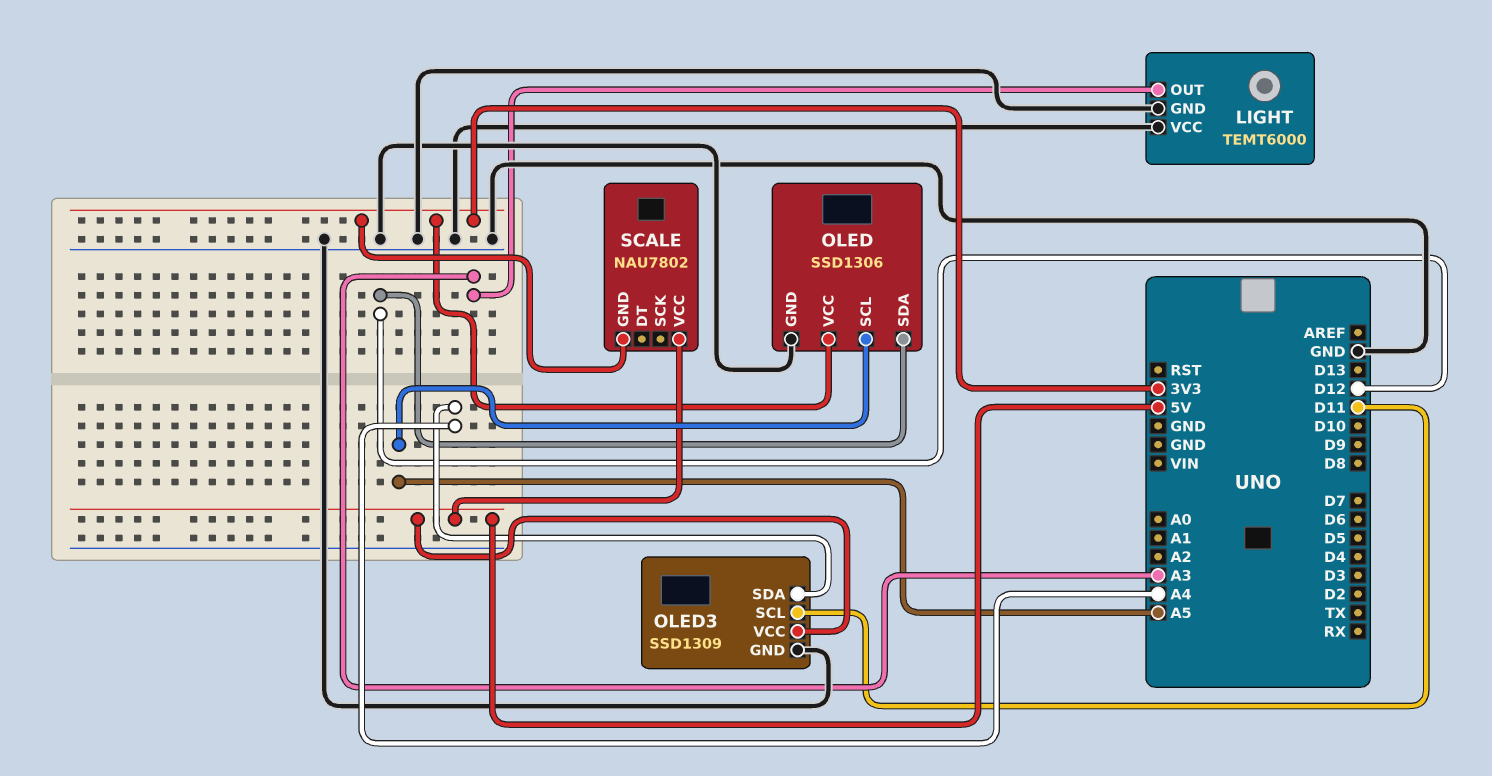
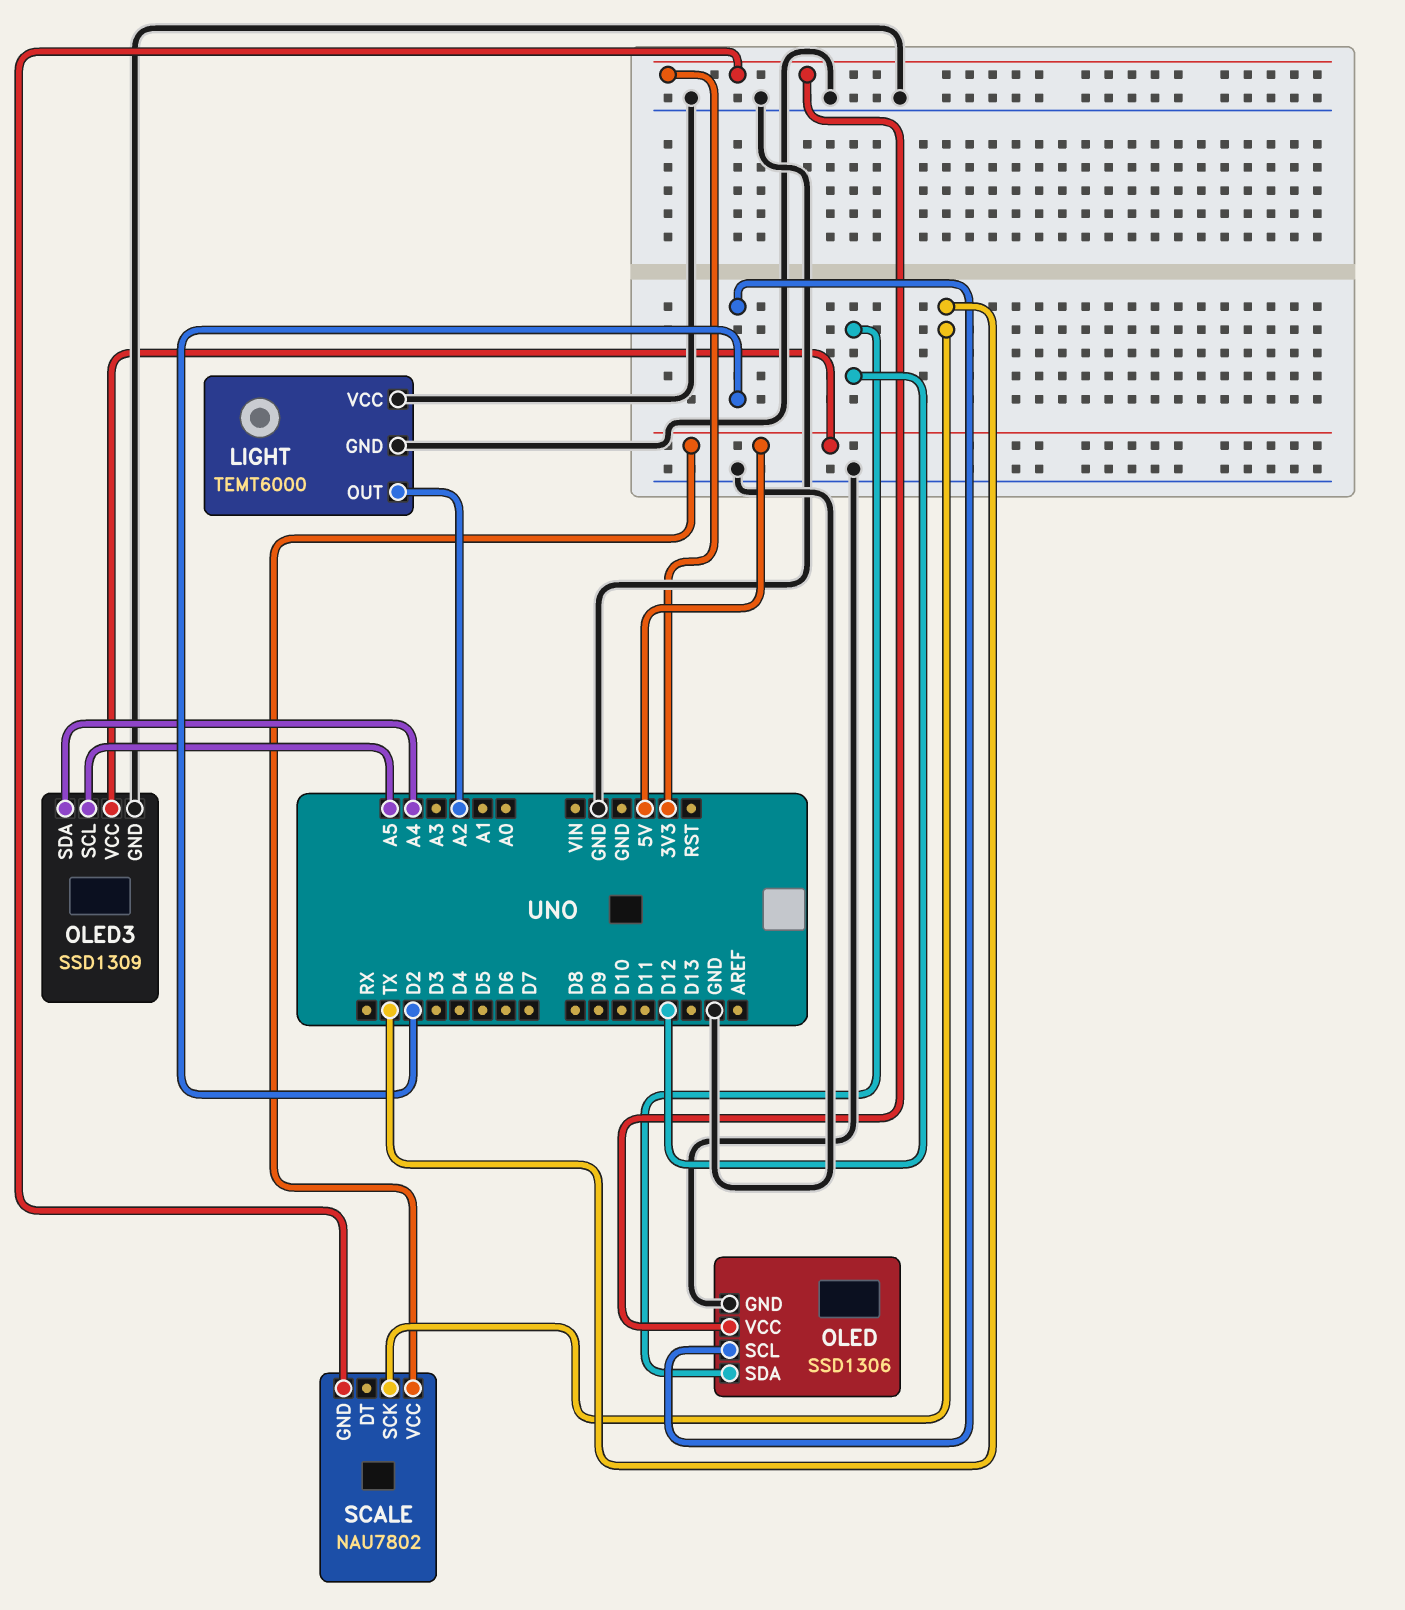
LIGHT pin OUT: A3 -> A2
OLED pin SCL: A5 -> D2
OLED3 pin SCL: D11 -> A5
SCALE pin SCK: none -> TX

